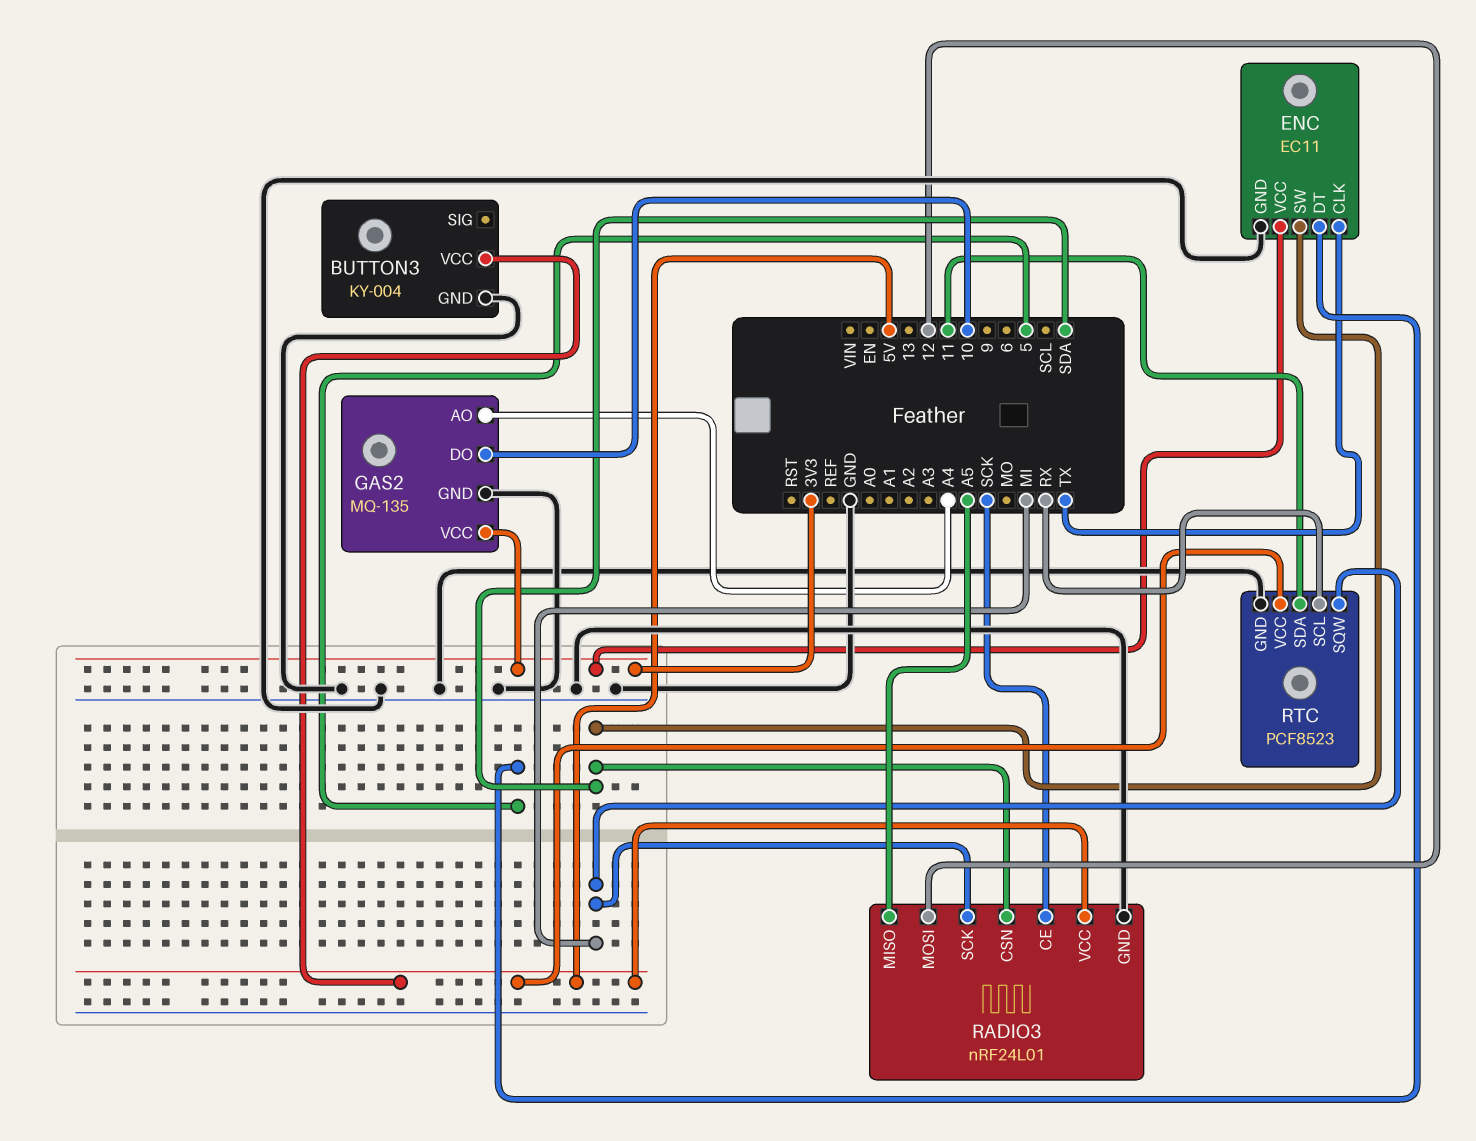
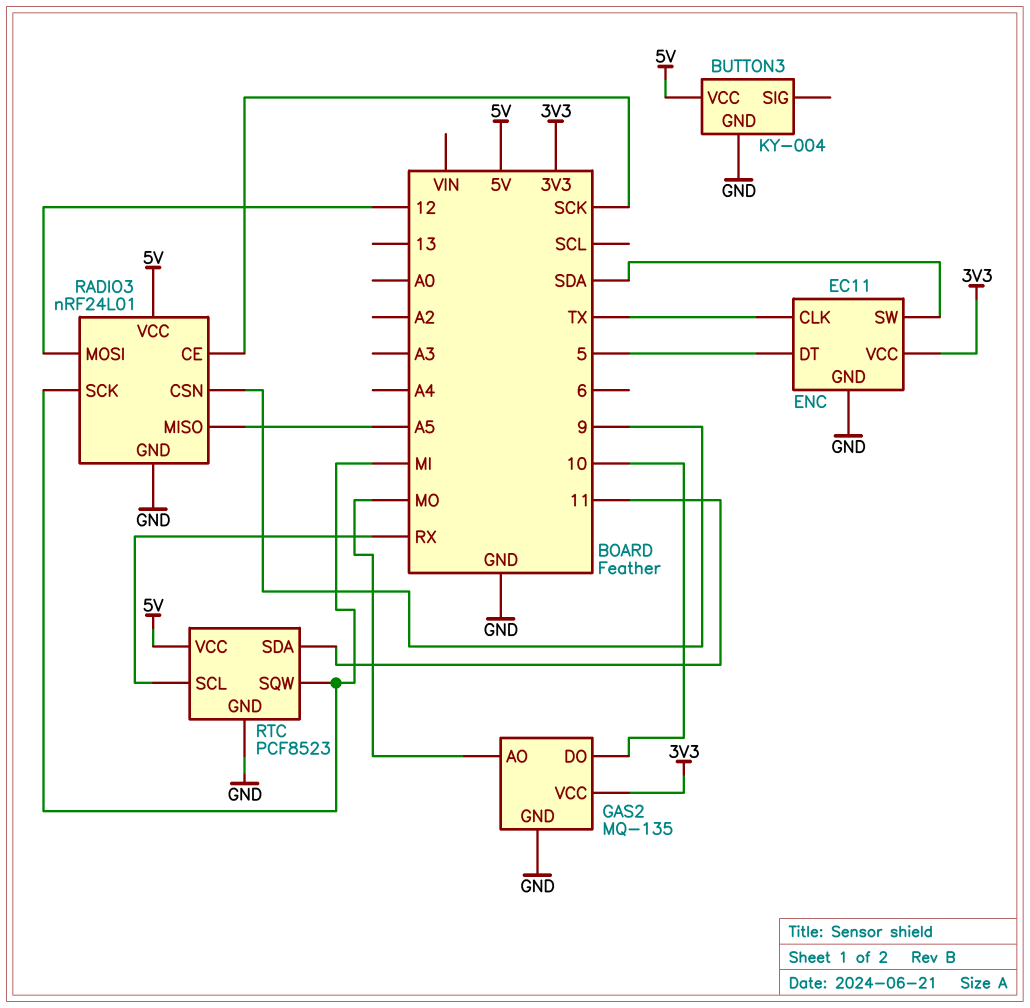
GAS2 pin AO: A4 -> MO
RADIO3 pin CSN: SDA -> 9

